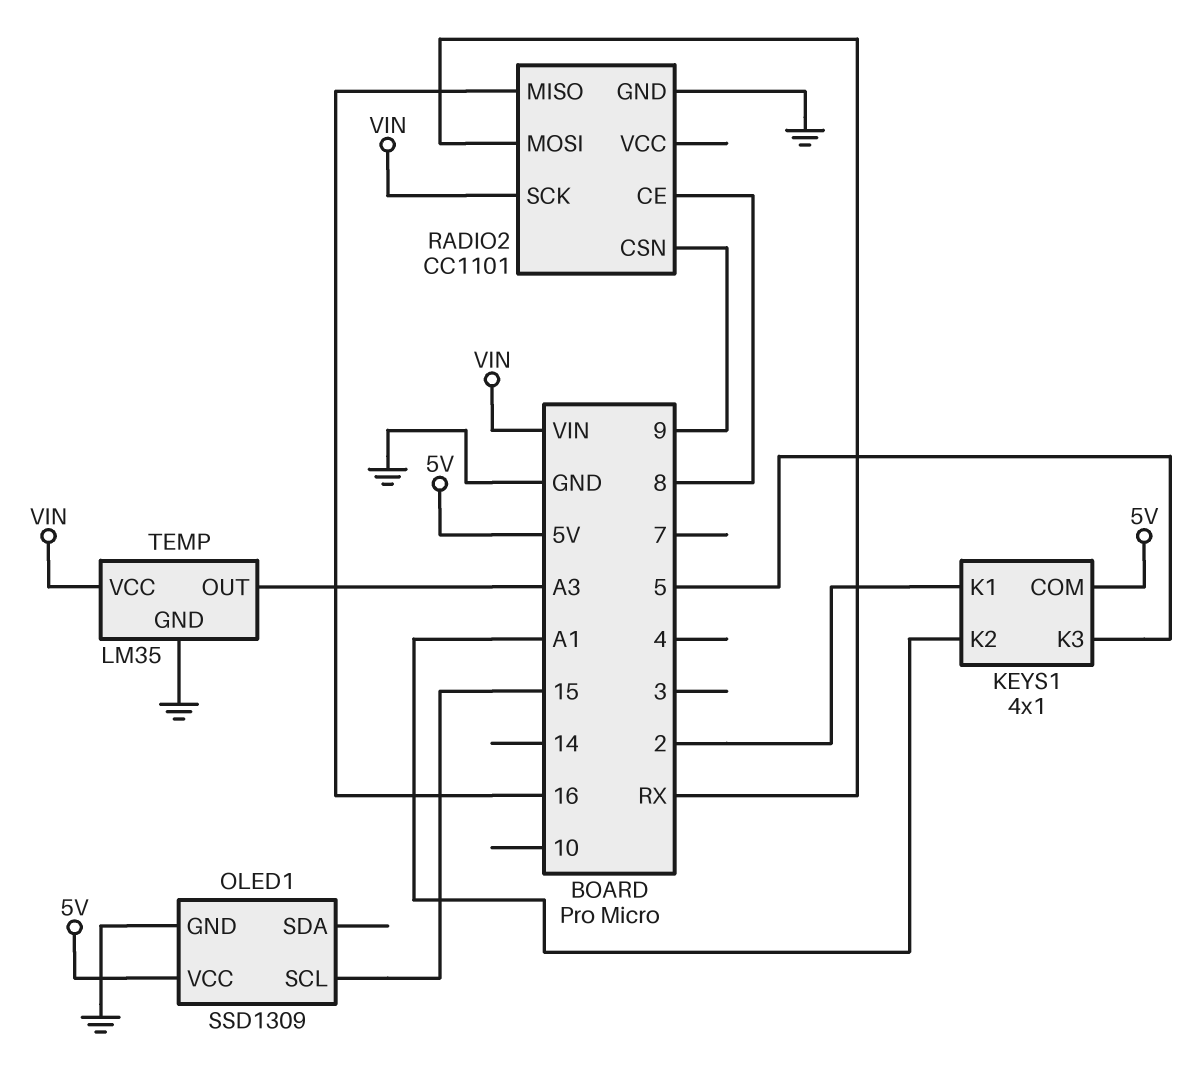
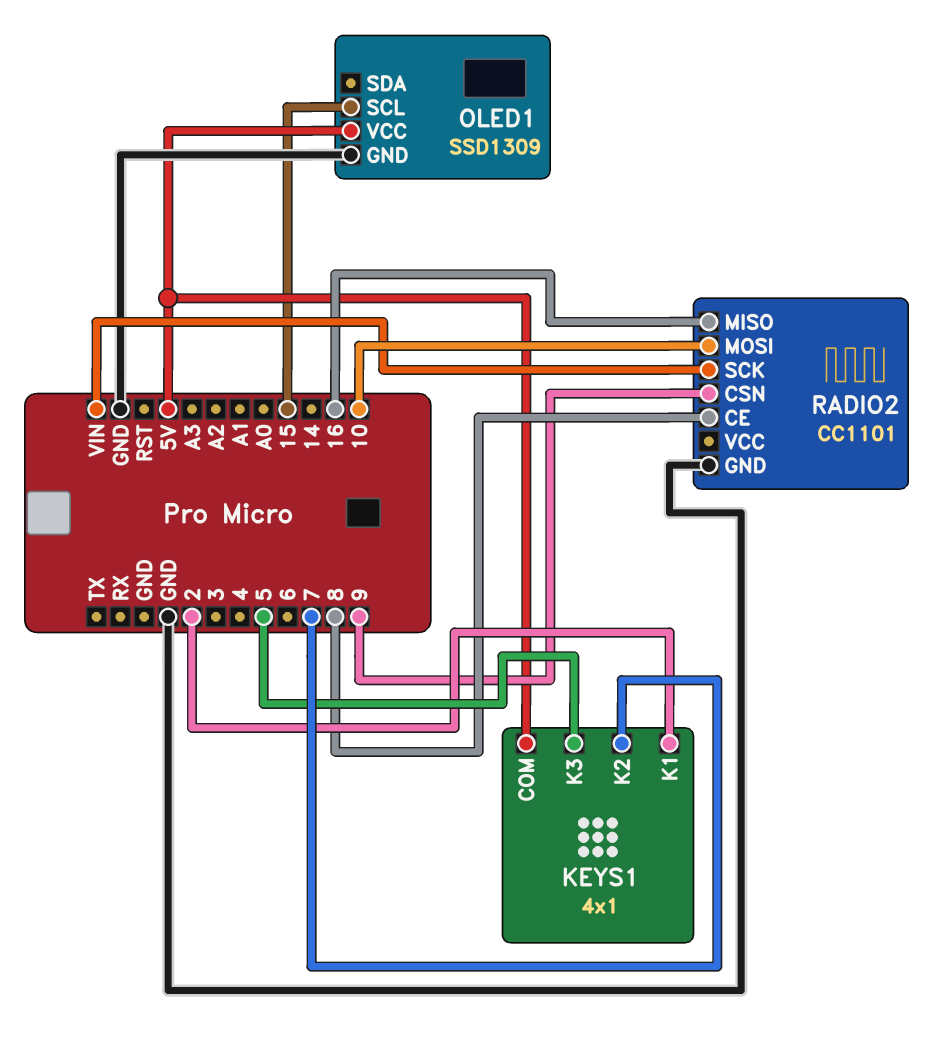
KEYS1 pin K2: A1 -> 7
RADIO2 pin MOSI: RX -> 10
TEMP: LM35 -> none
TEMP pin GND: GND -> none
TEMP pin OUT: A3 -> none
TEMP pin VCC: VIN -> none

